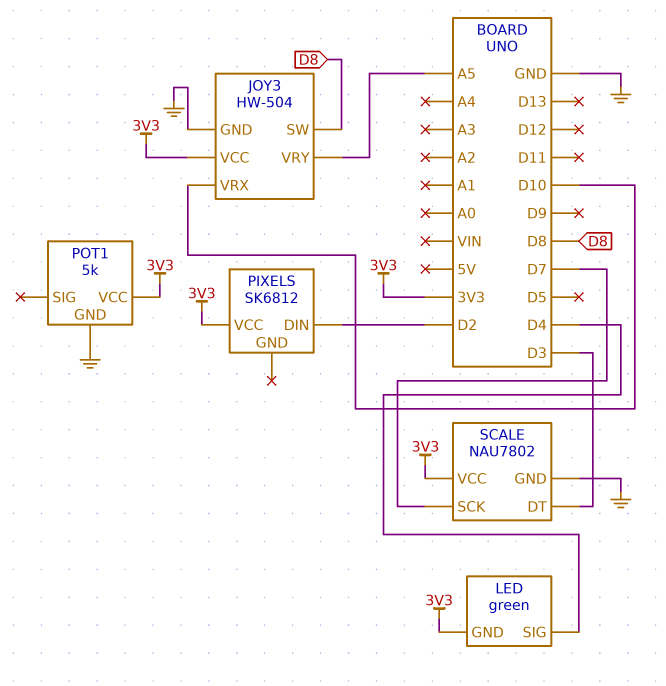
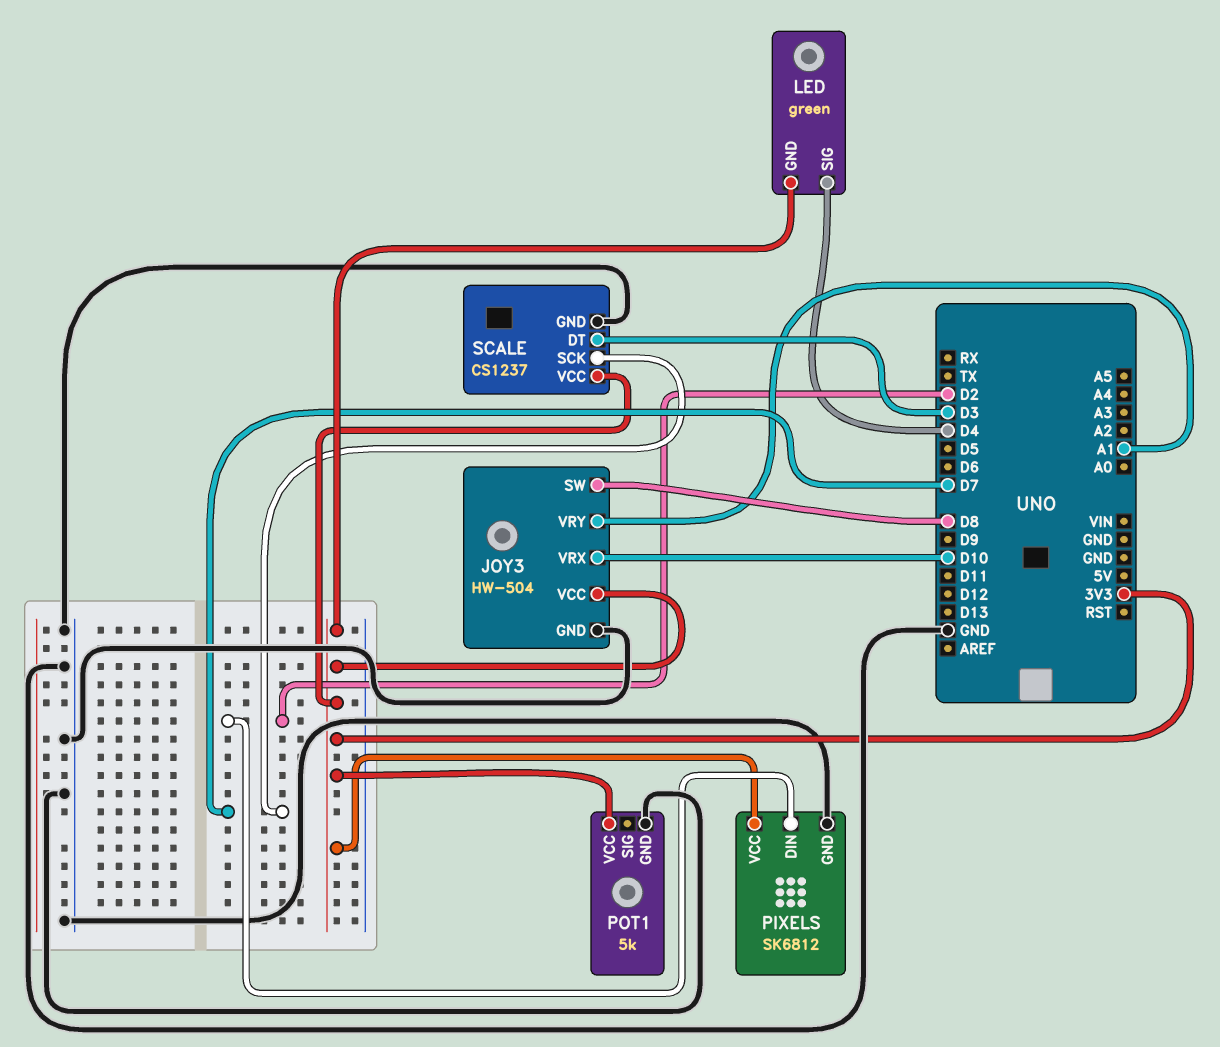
JOY3 pin VRY: A5 -> A1
PIXELS pin GND: none -> GND
SCALE: NAU7802 -> CS1237

